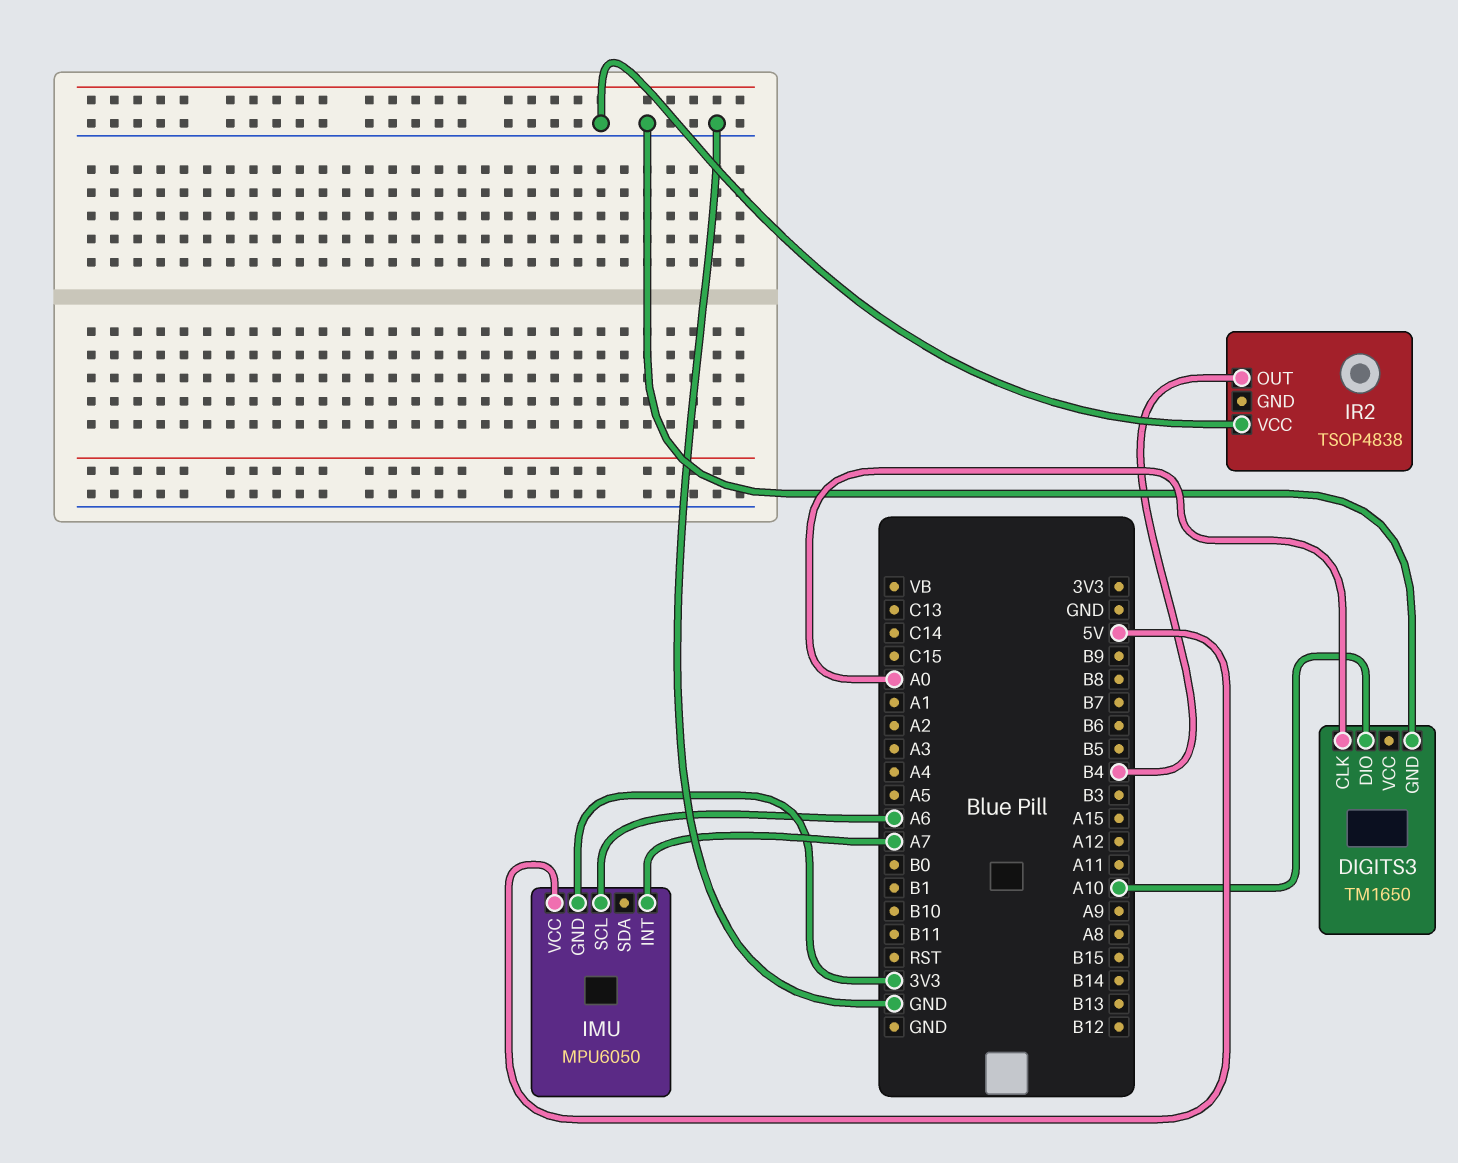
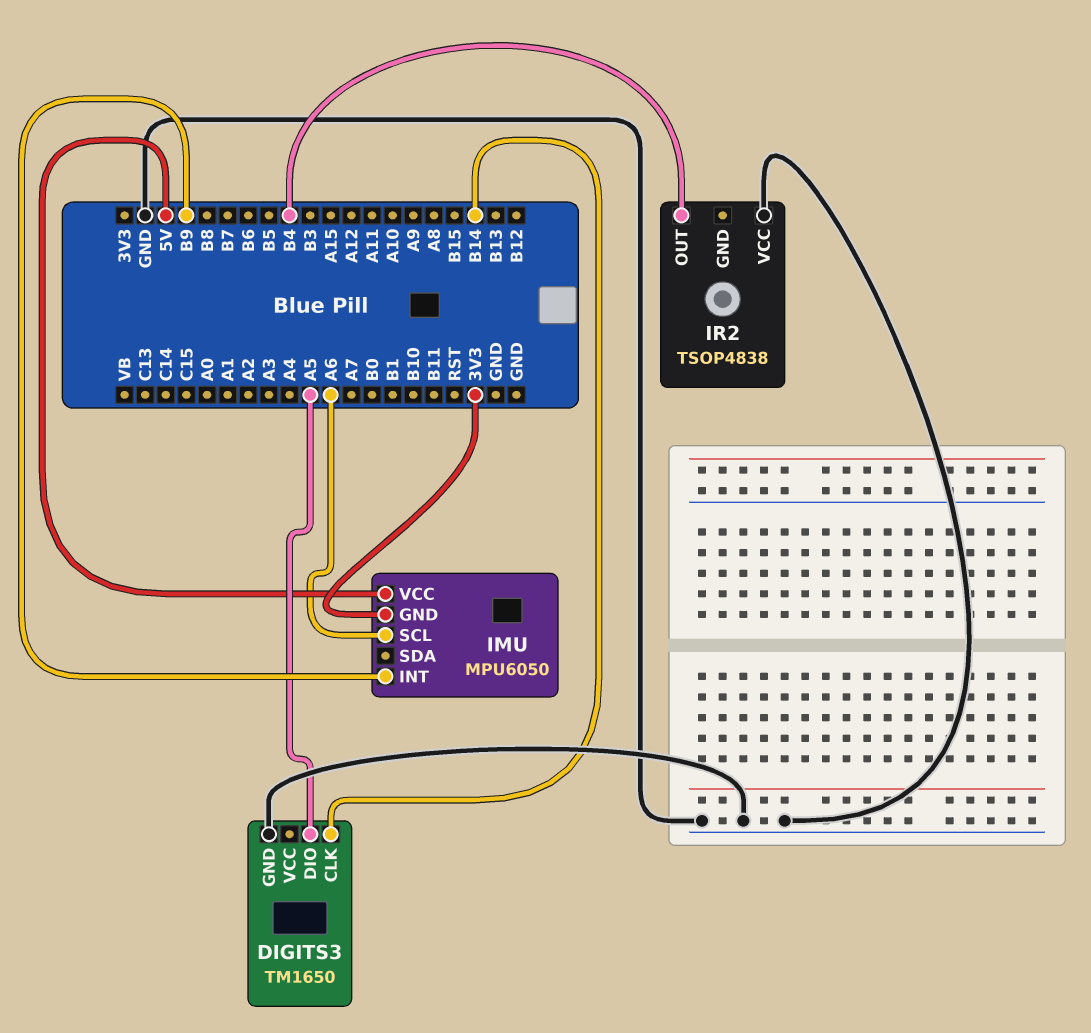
DIGITS3 pin CLK: A0 -> B14
DIGITS3 pin DIO: A10 -> A5
IMU pin INT: A7 -> B9

